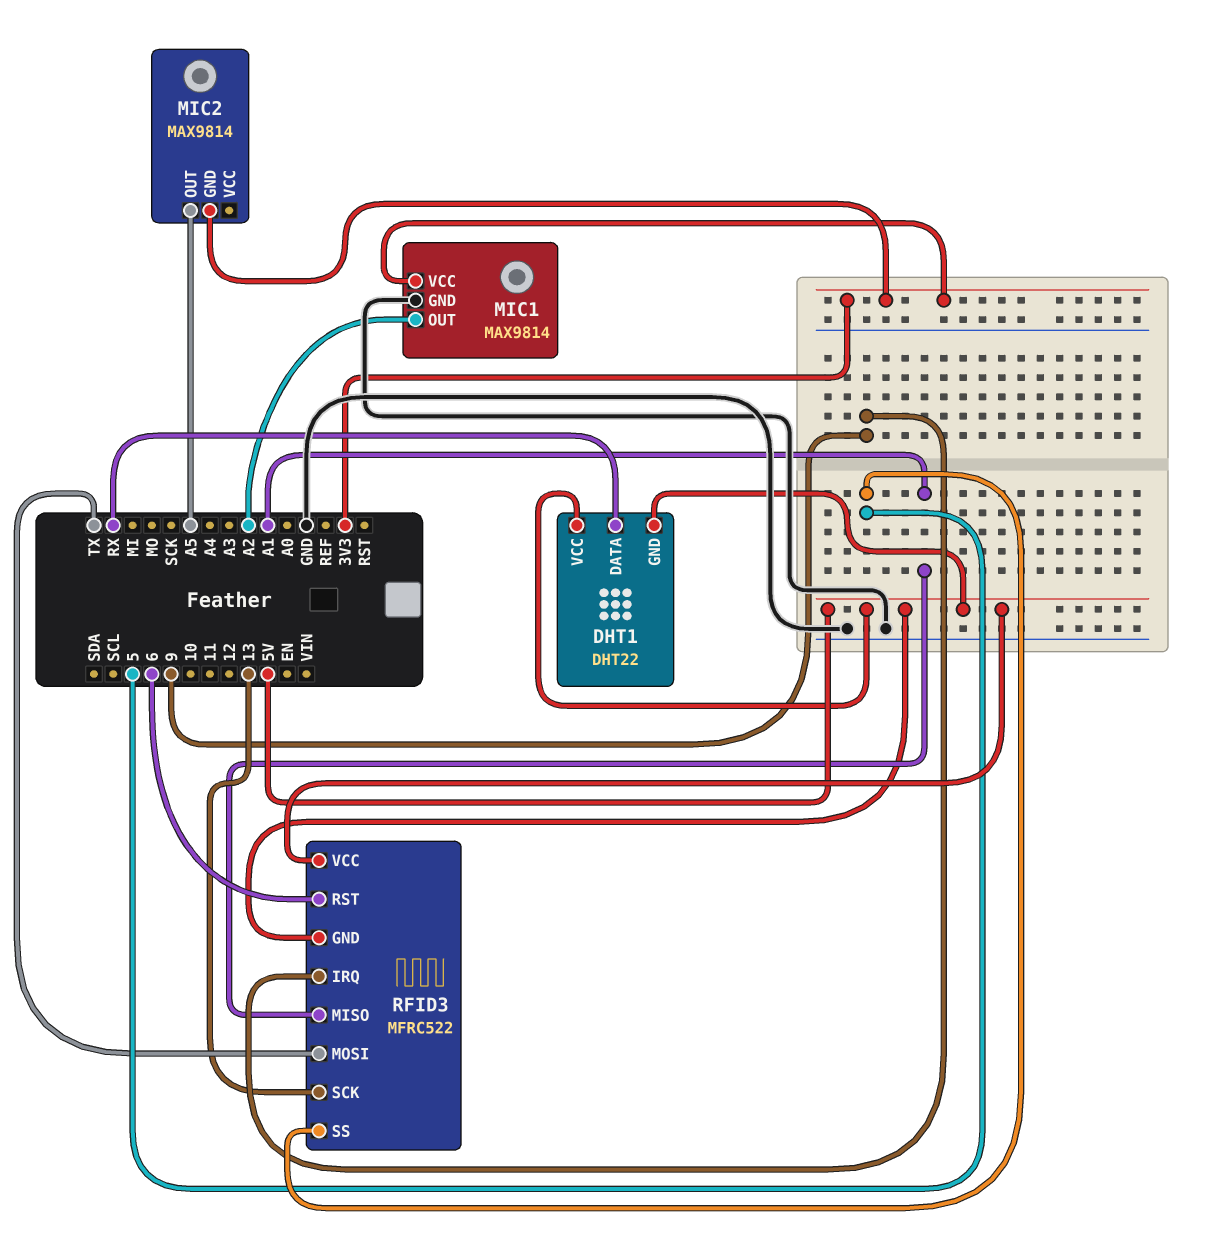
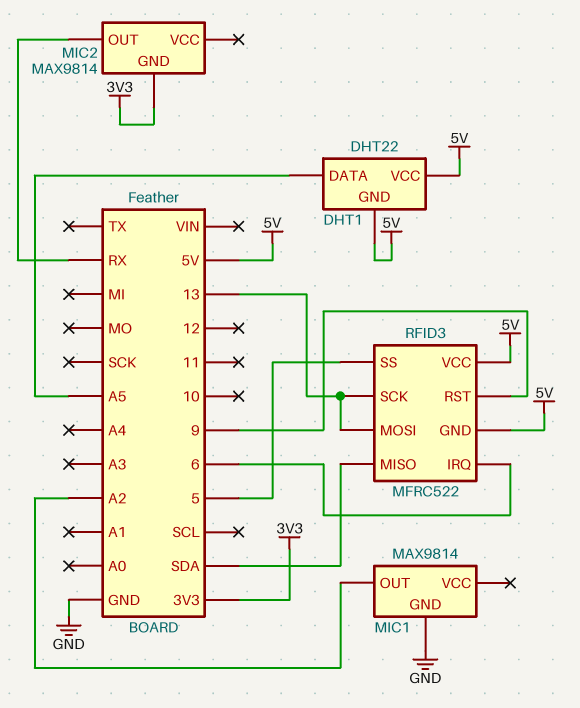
DHT1 pin DATA: RX -> A5
MIC1 pin VCC: 3V3 -> none
MIC2 pin OUT: A5 -> RX
RFID3 pin IRQ: 9 -> 6
RFID3 pin MISO: A1 -> SDA
RFID3 pin MOSI: TX -> 13
RFID3 pin RST: 6 -> 9

